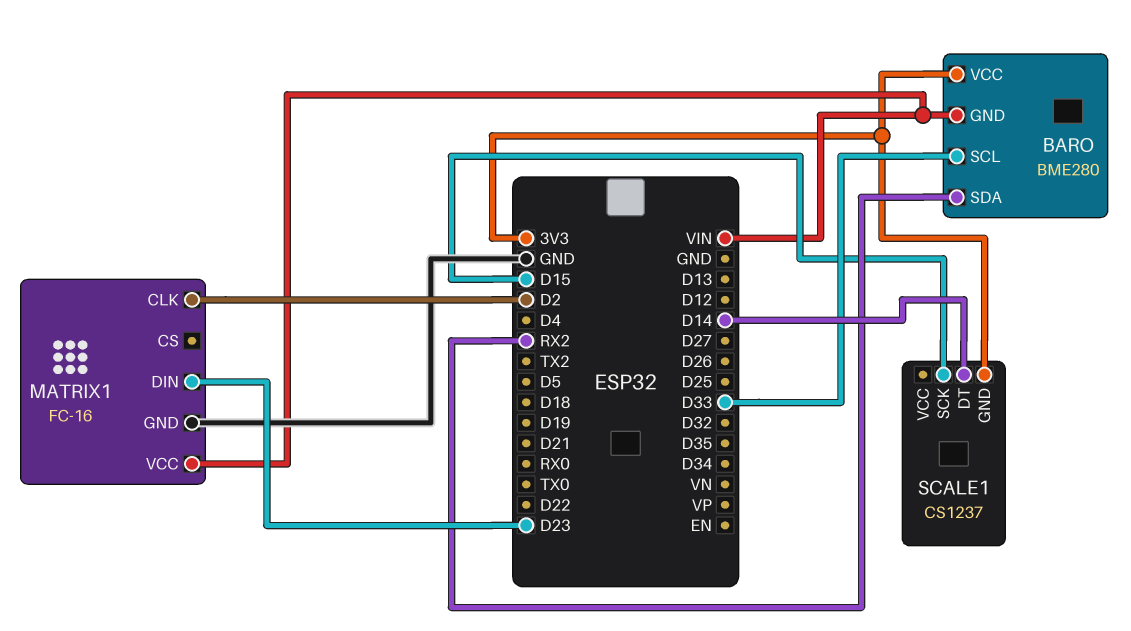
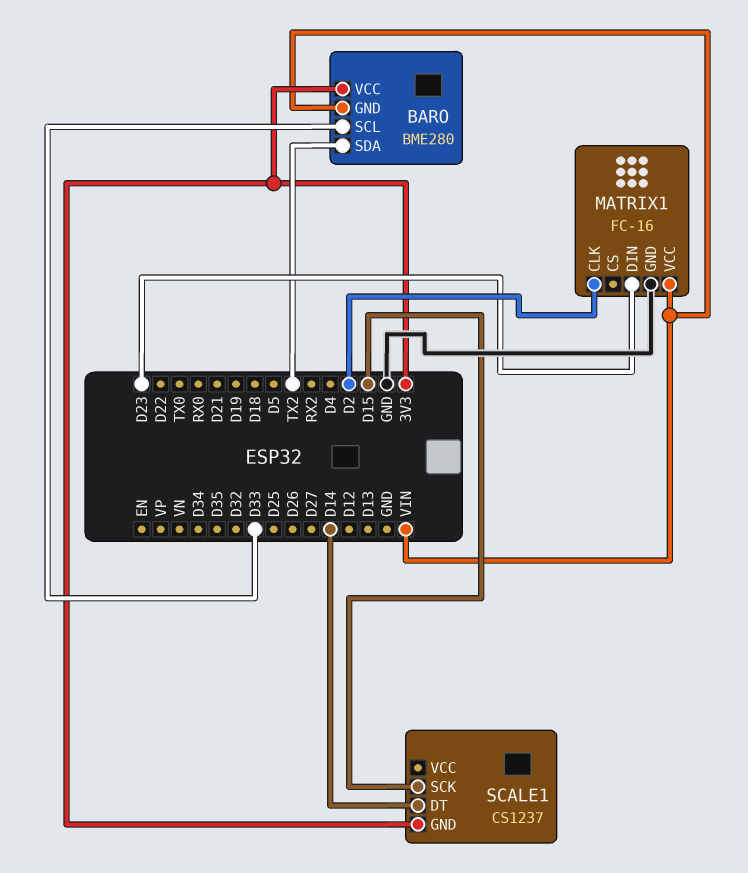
BARO pin SDA: RX2 -> TX2

